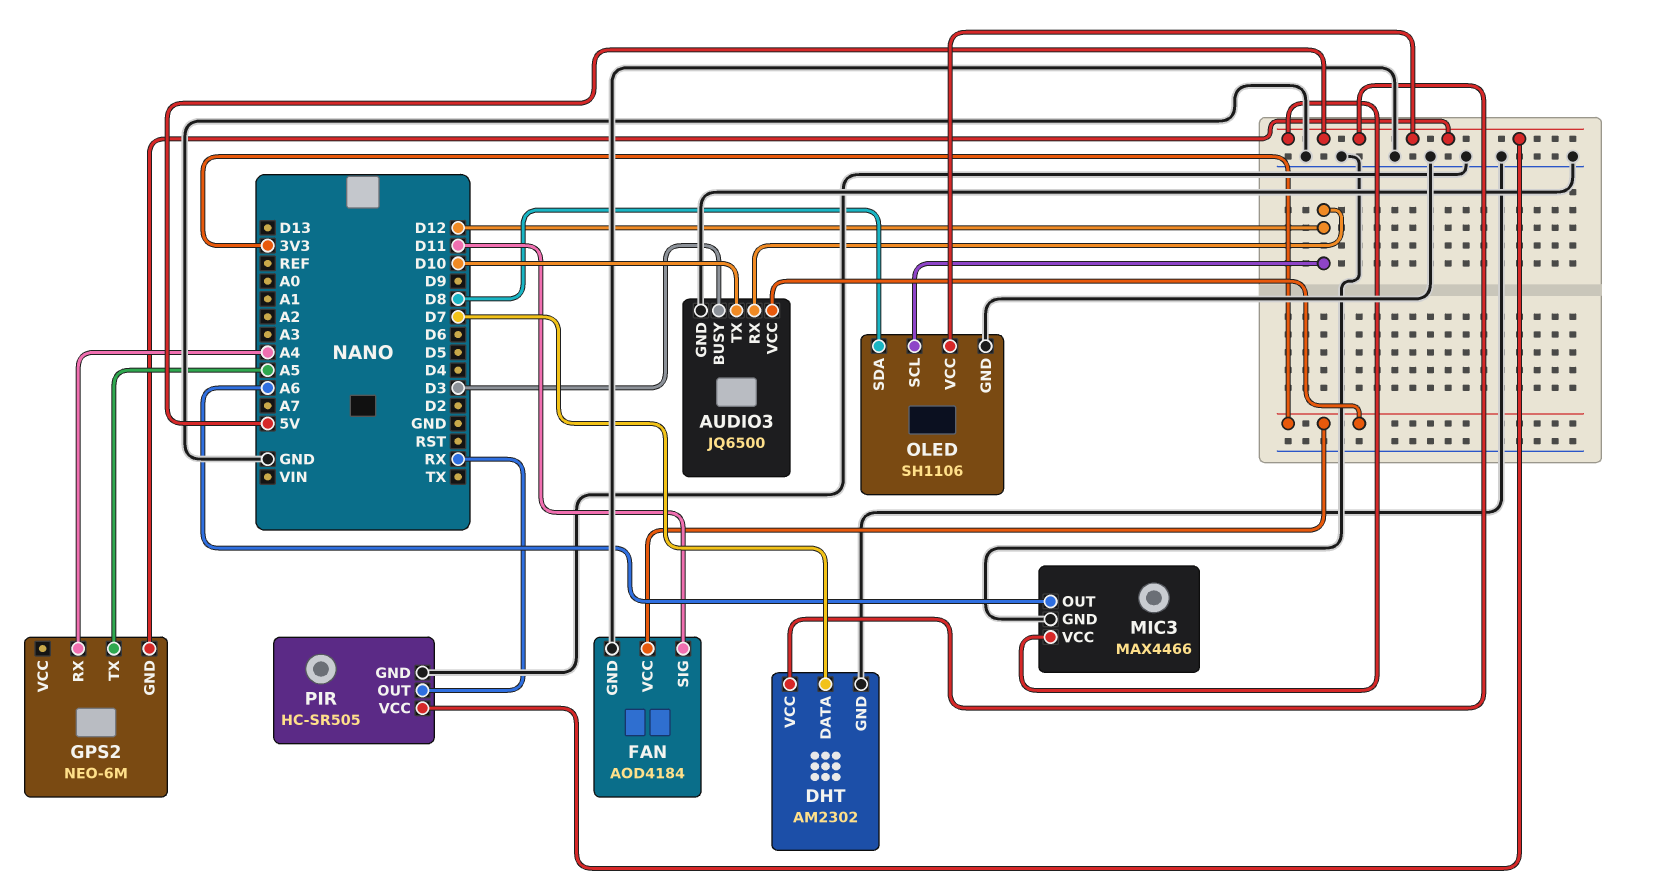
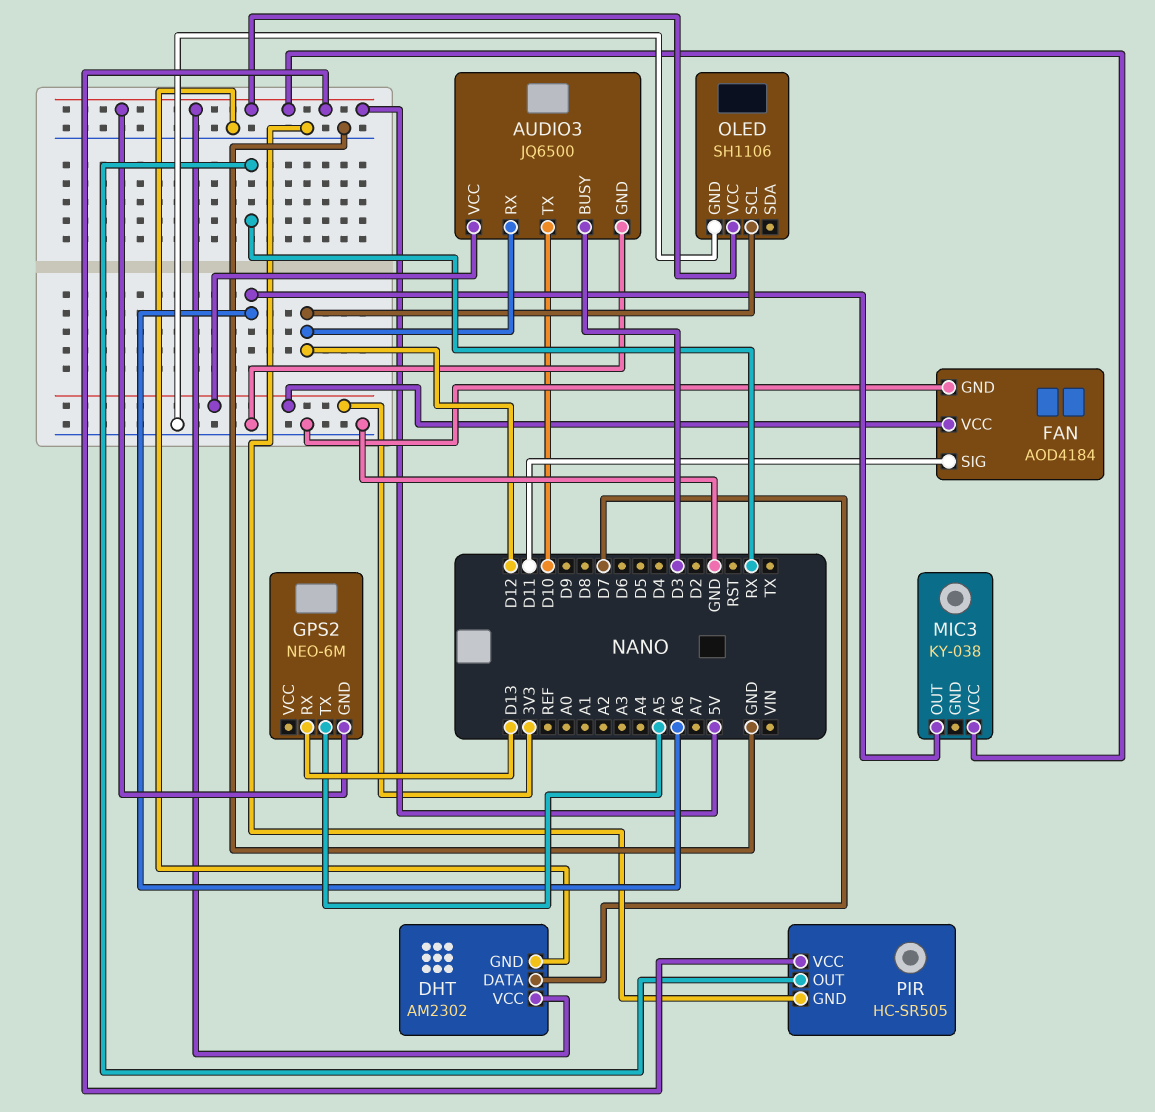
GPS2 pin RX: A4 -> D13
MIC3: MAX4466 -> KY-038
MIC3 pin GND: GND -> none
OLED pin SDA: D8 -> none

